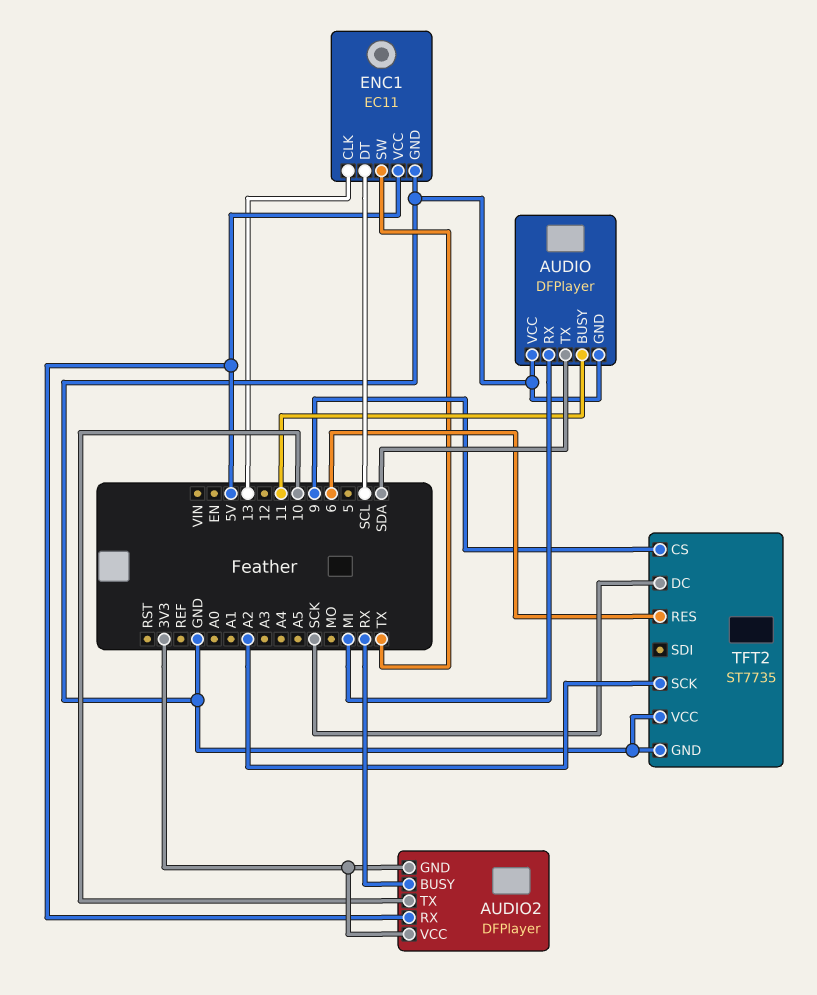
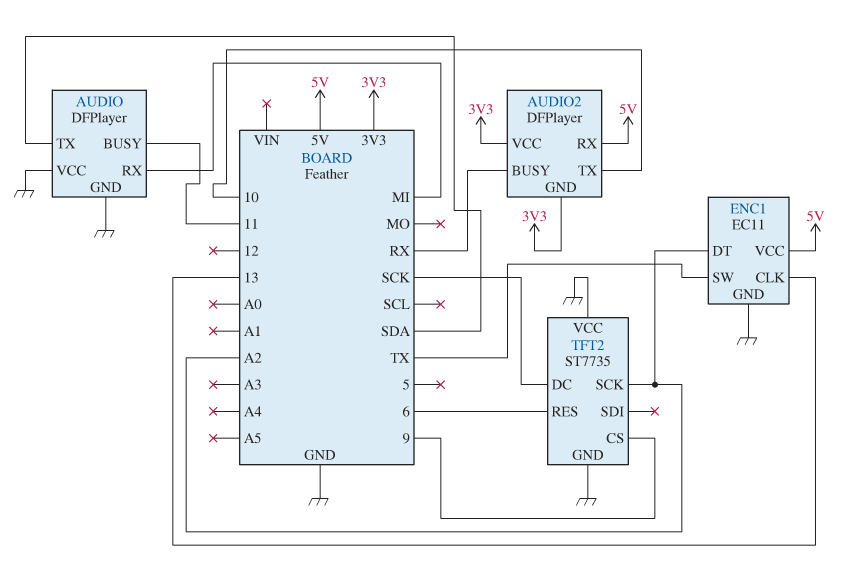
ENC1 pin DT: SCL -> A2

